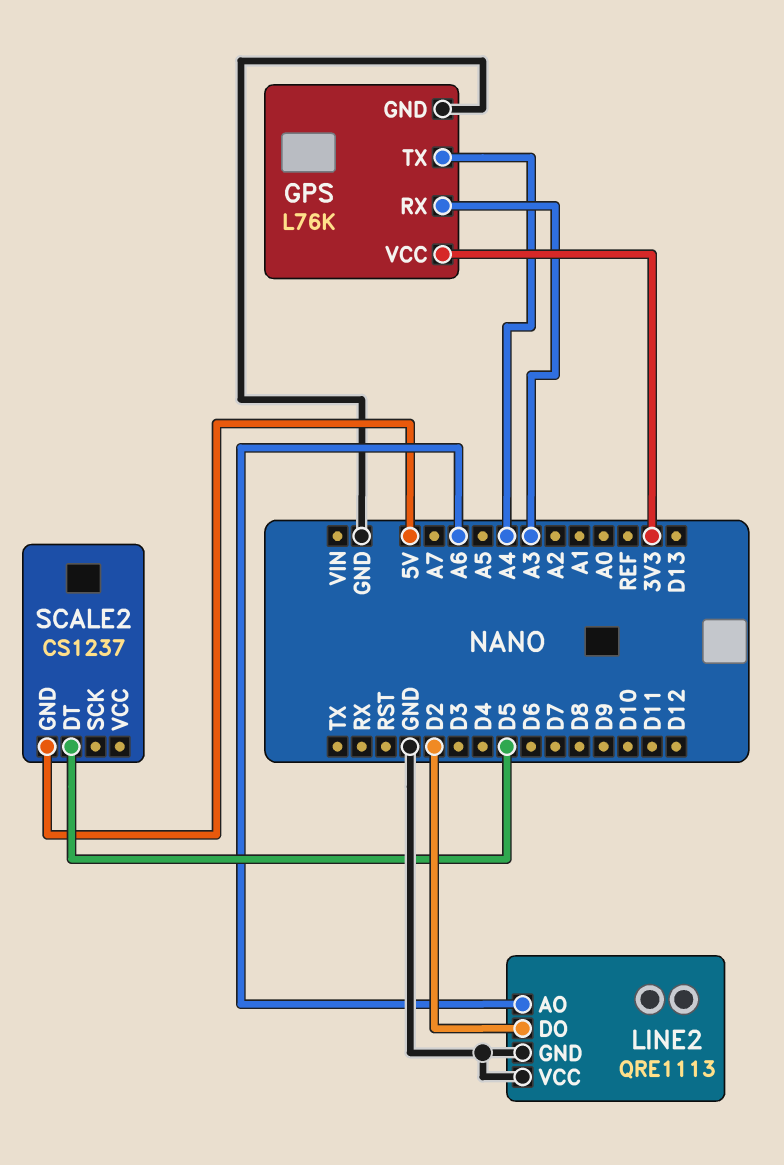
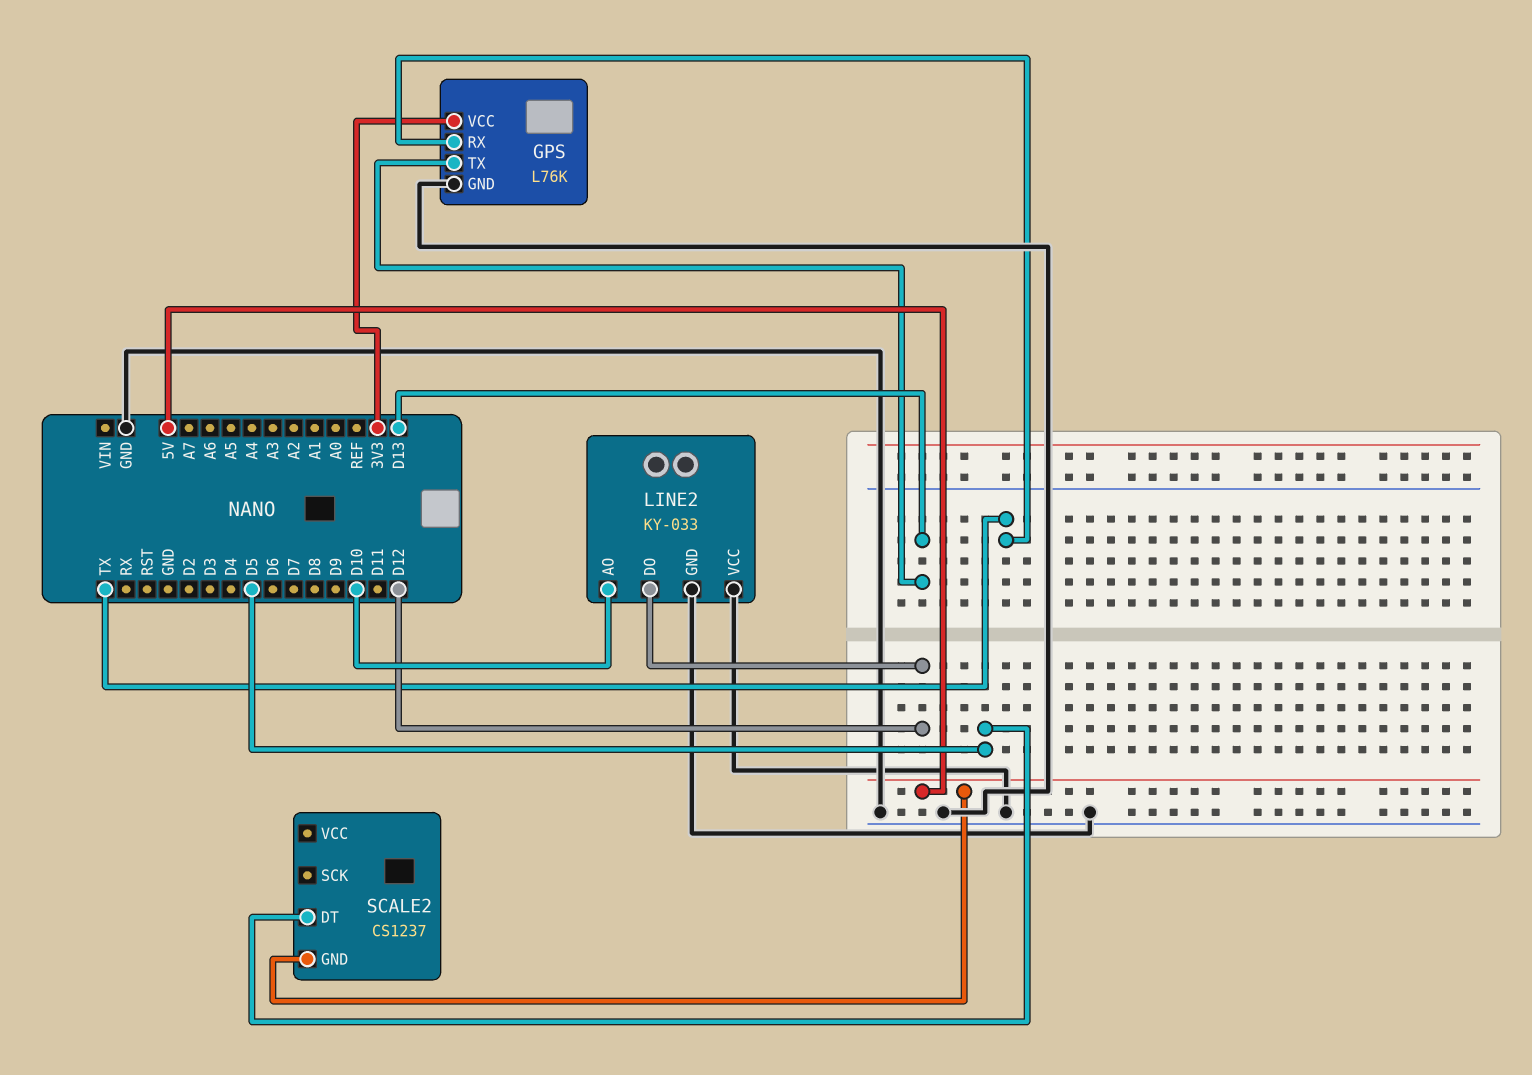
GPS pin RX: A3 -> TX
GPS pin TX: A4 -> D13
LINE2: QRE1113 -> KY-033
LINE2 pin AO: A6 -> D10
LINE2 pin DO: D2 -> D12

